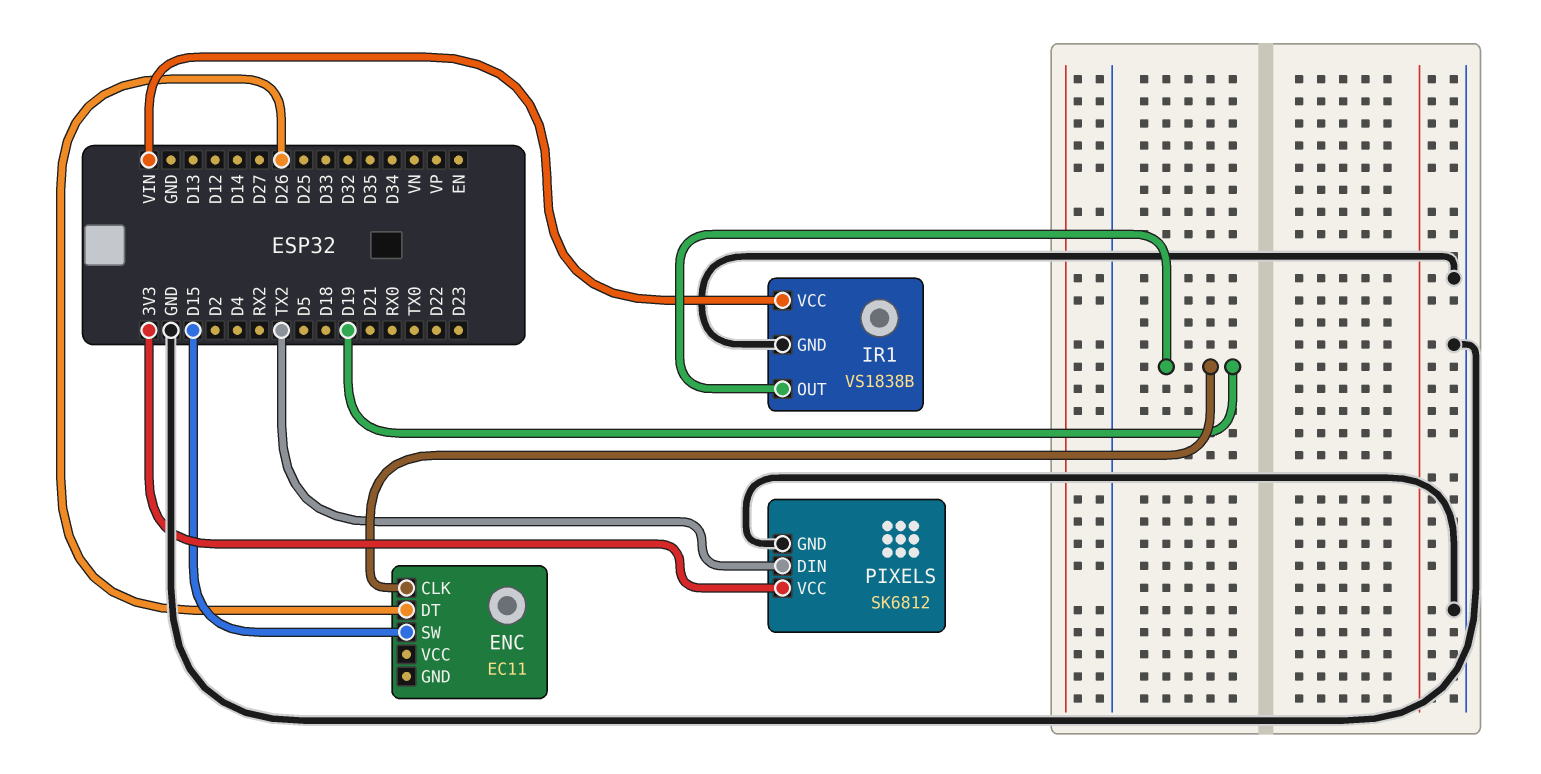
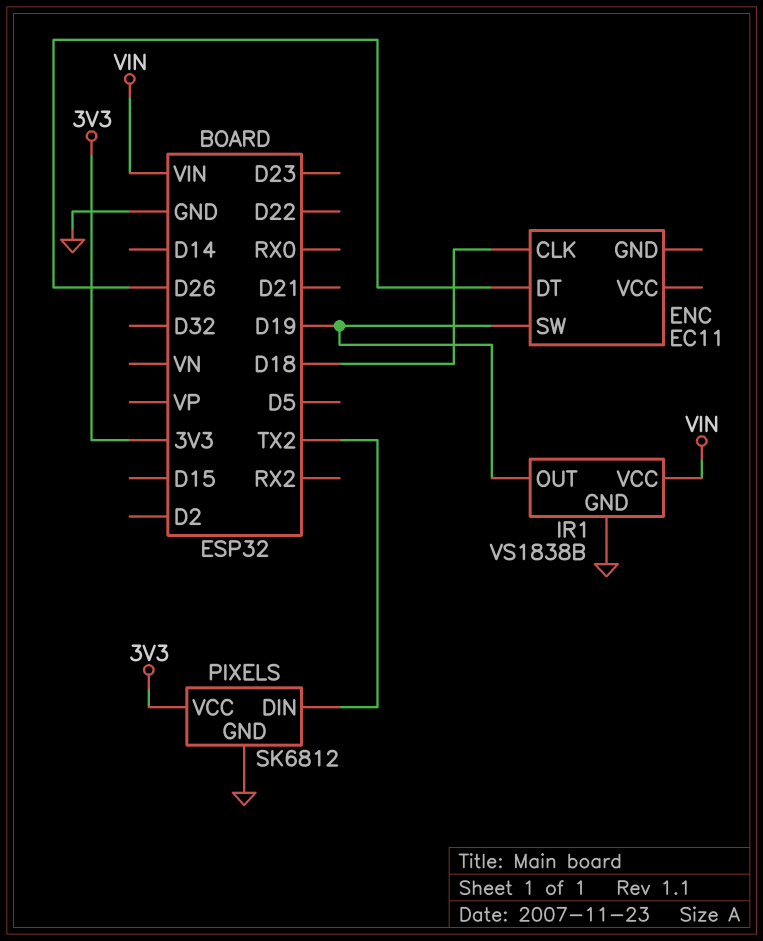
ENC pin CLK: D19 -> D18
ENC pin SW: D15 -> D19

